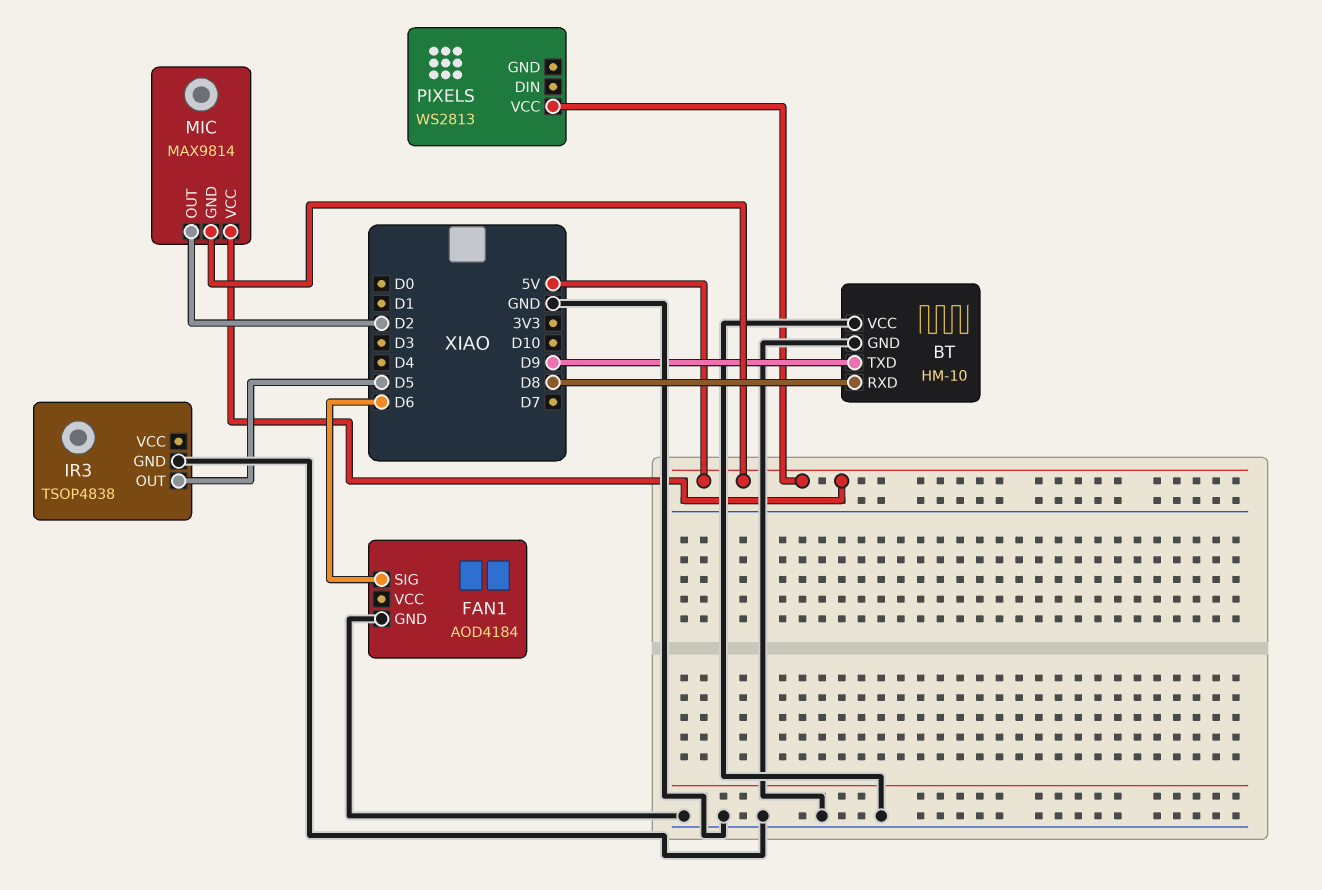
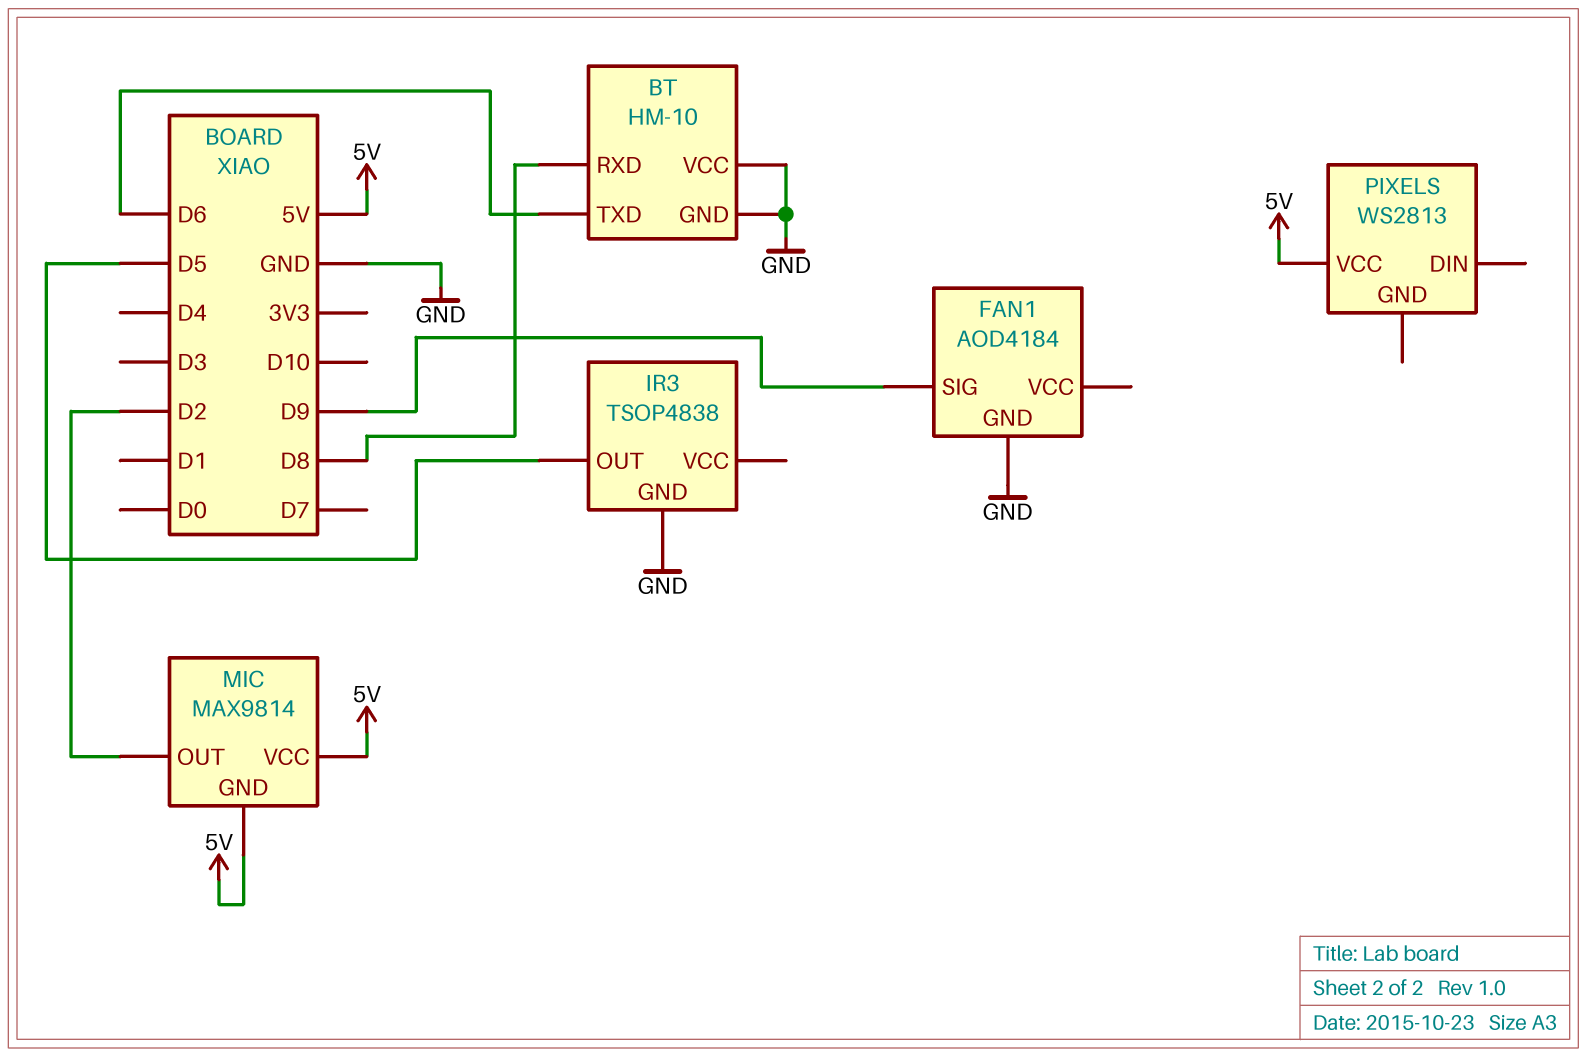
BT pin TXD: D9 -> D6
FAN1 pin SIG: D6 -> D9

